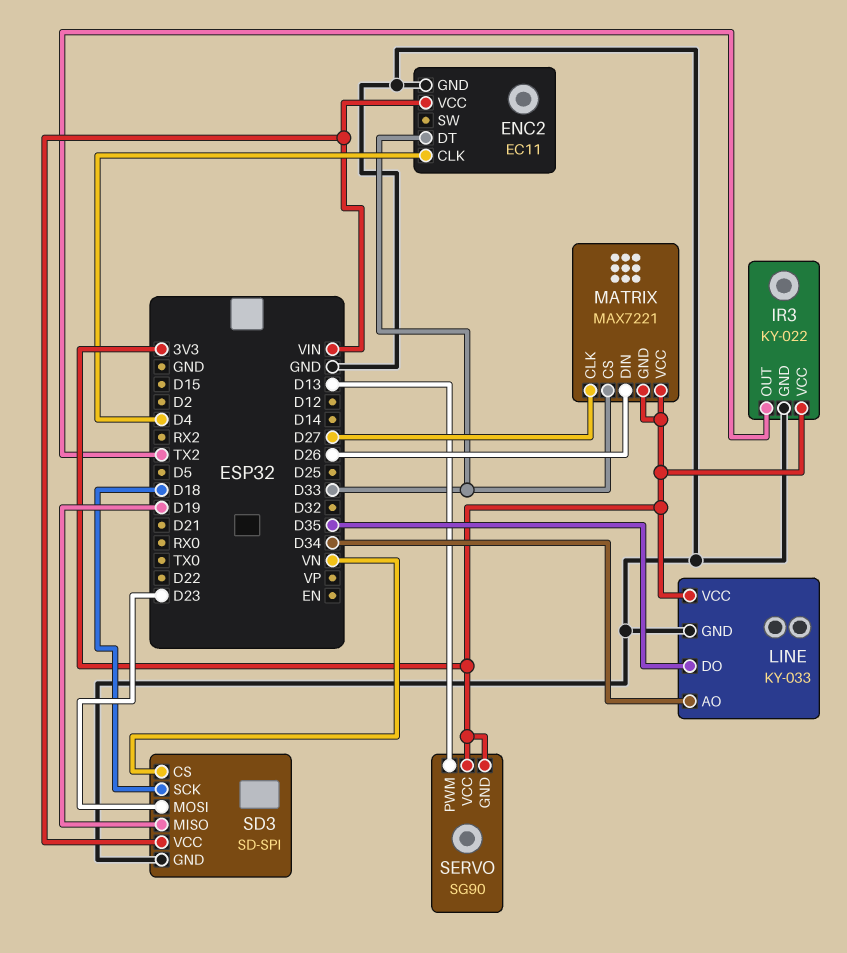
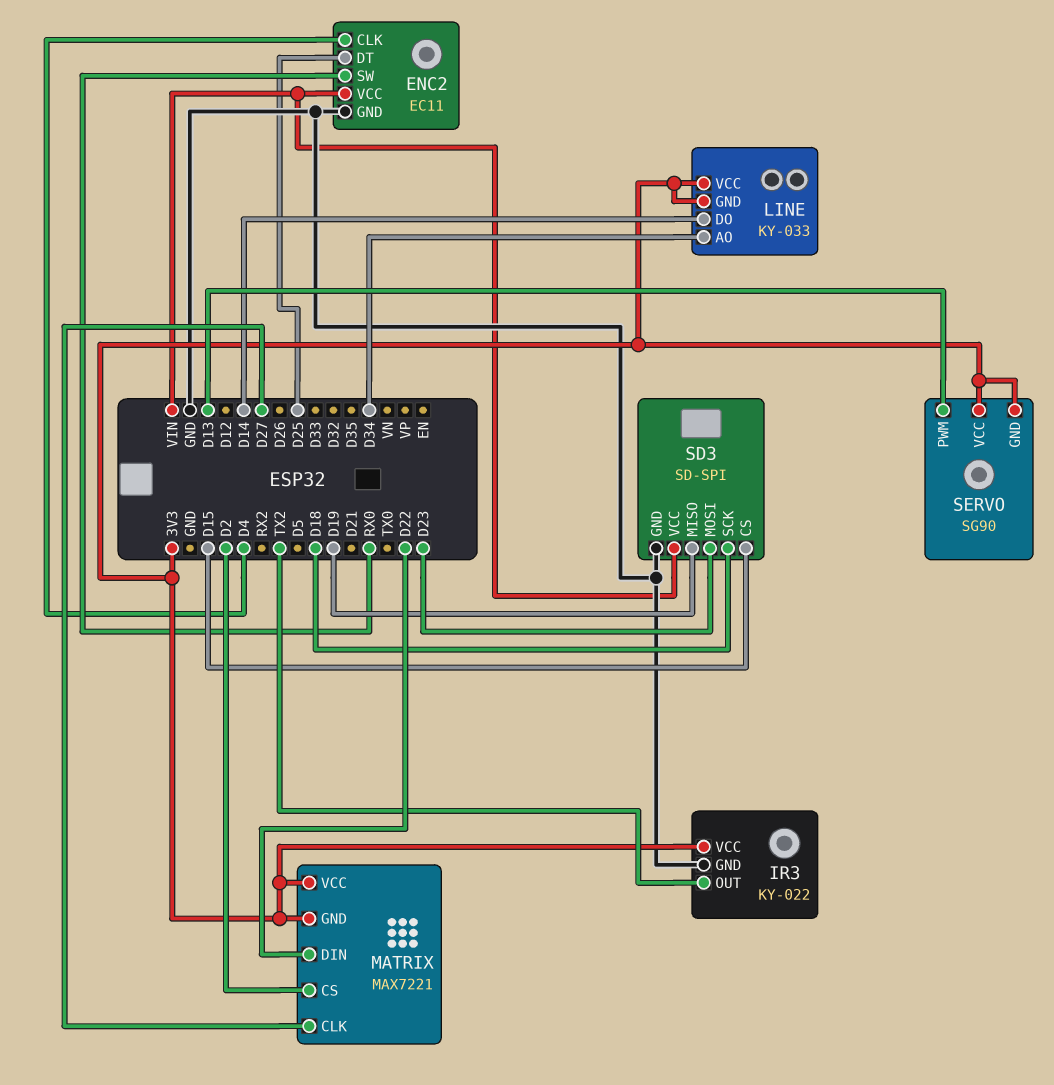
ENC2 pin DT: D33 -> D25
ENC2 pin SW: none -> RX0
LINE pin DO: D35 -> D14
LINE pin GND: GND -> 3V3
MATRIX pin CS: D33 -> D2
MATRIX pin DIN: D26 -> D22
SD3 pin CS: VN -> D15

